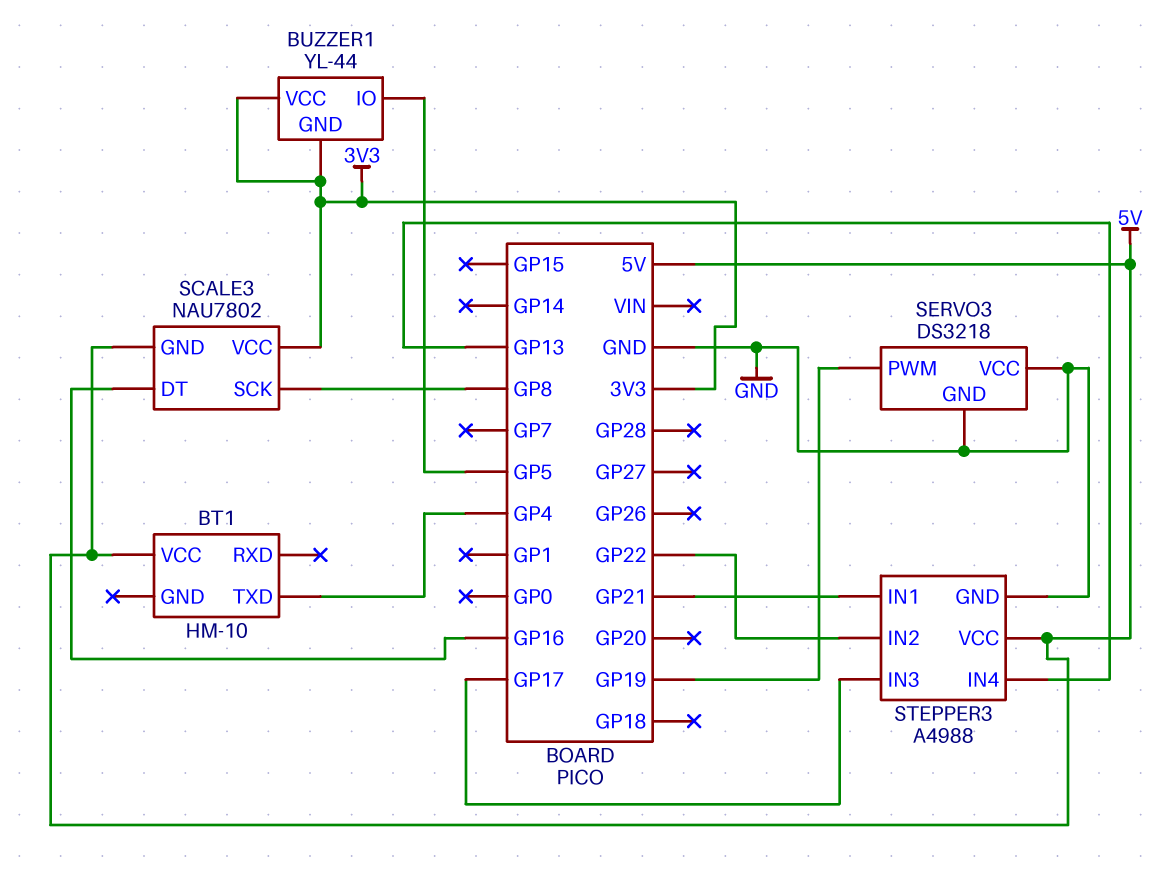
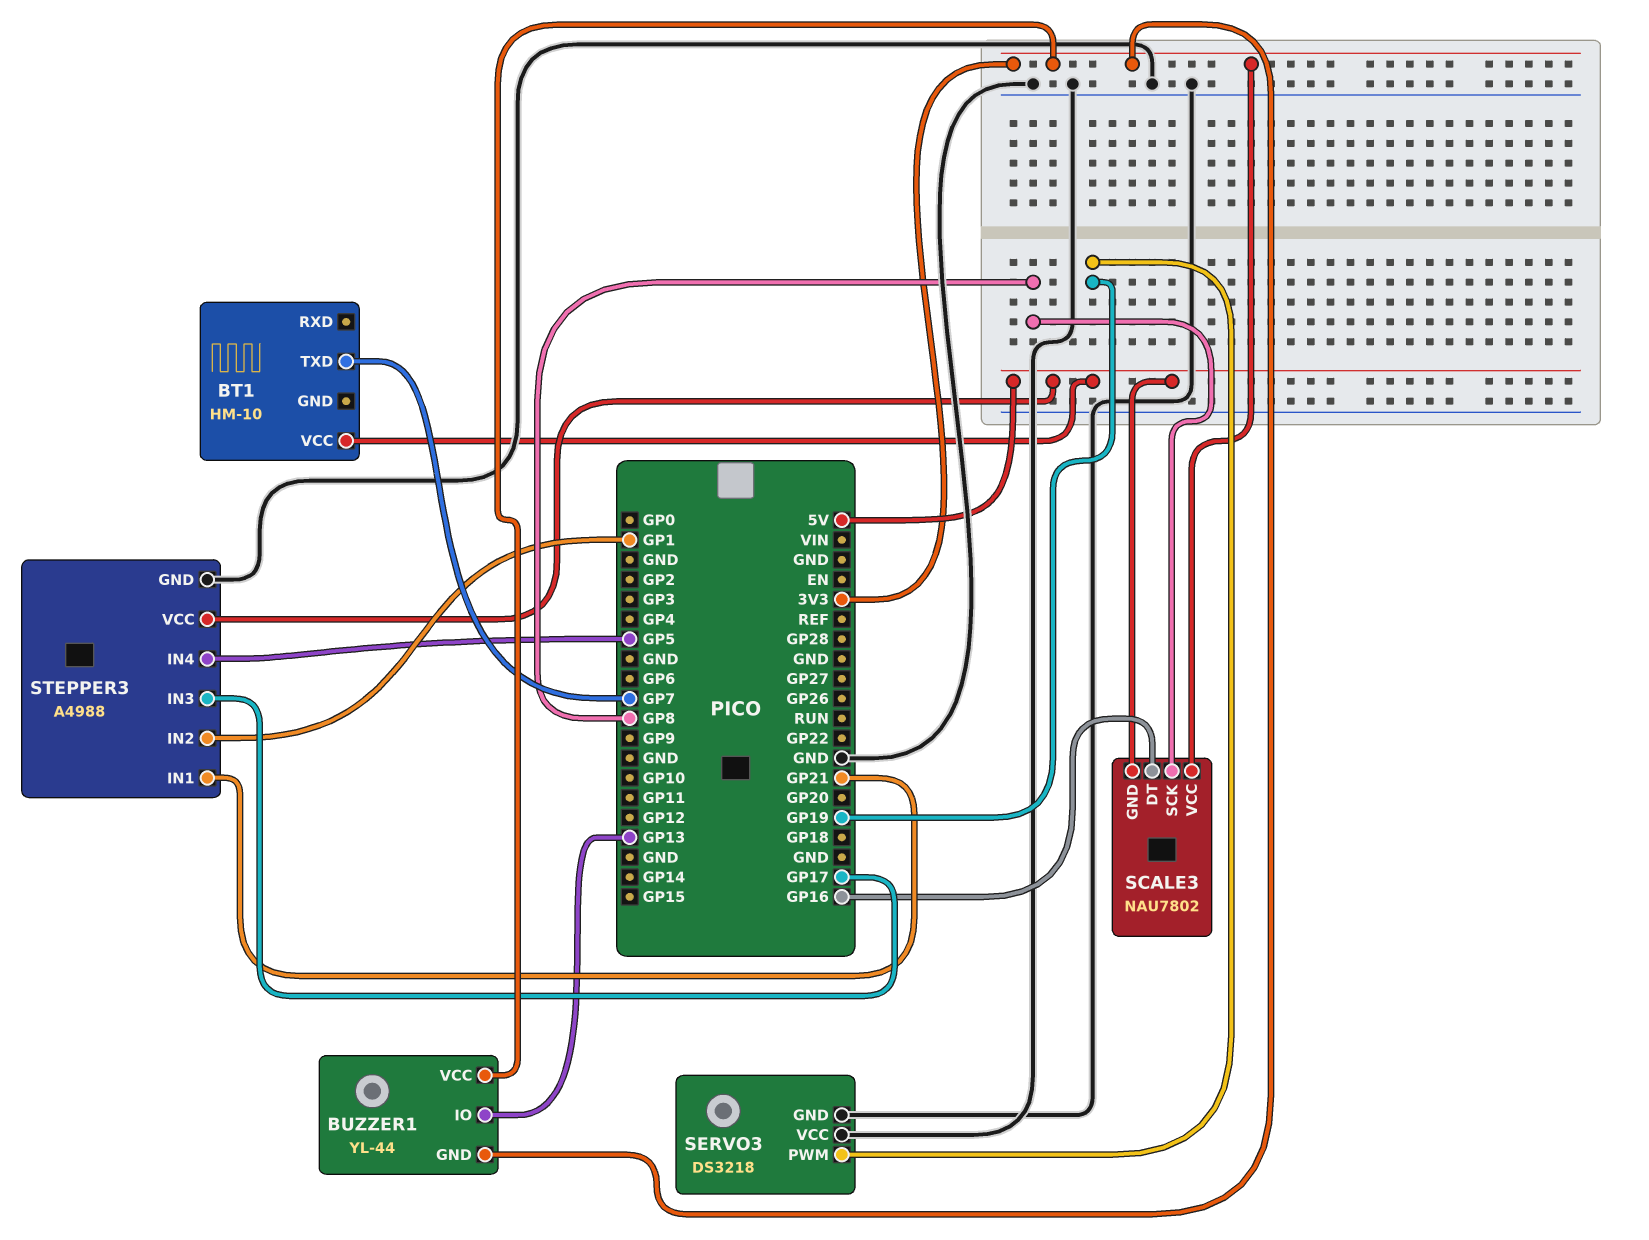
BT1 pin TXD: GP4 -> GP7
BUZZER1 pin IO: GP5 -> GP13
STEPPER3 pin IN2: GP22 -> GP1
STEPPER3 pin IN4: GP13 -> GP5

